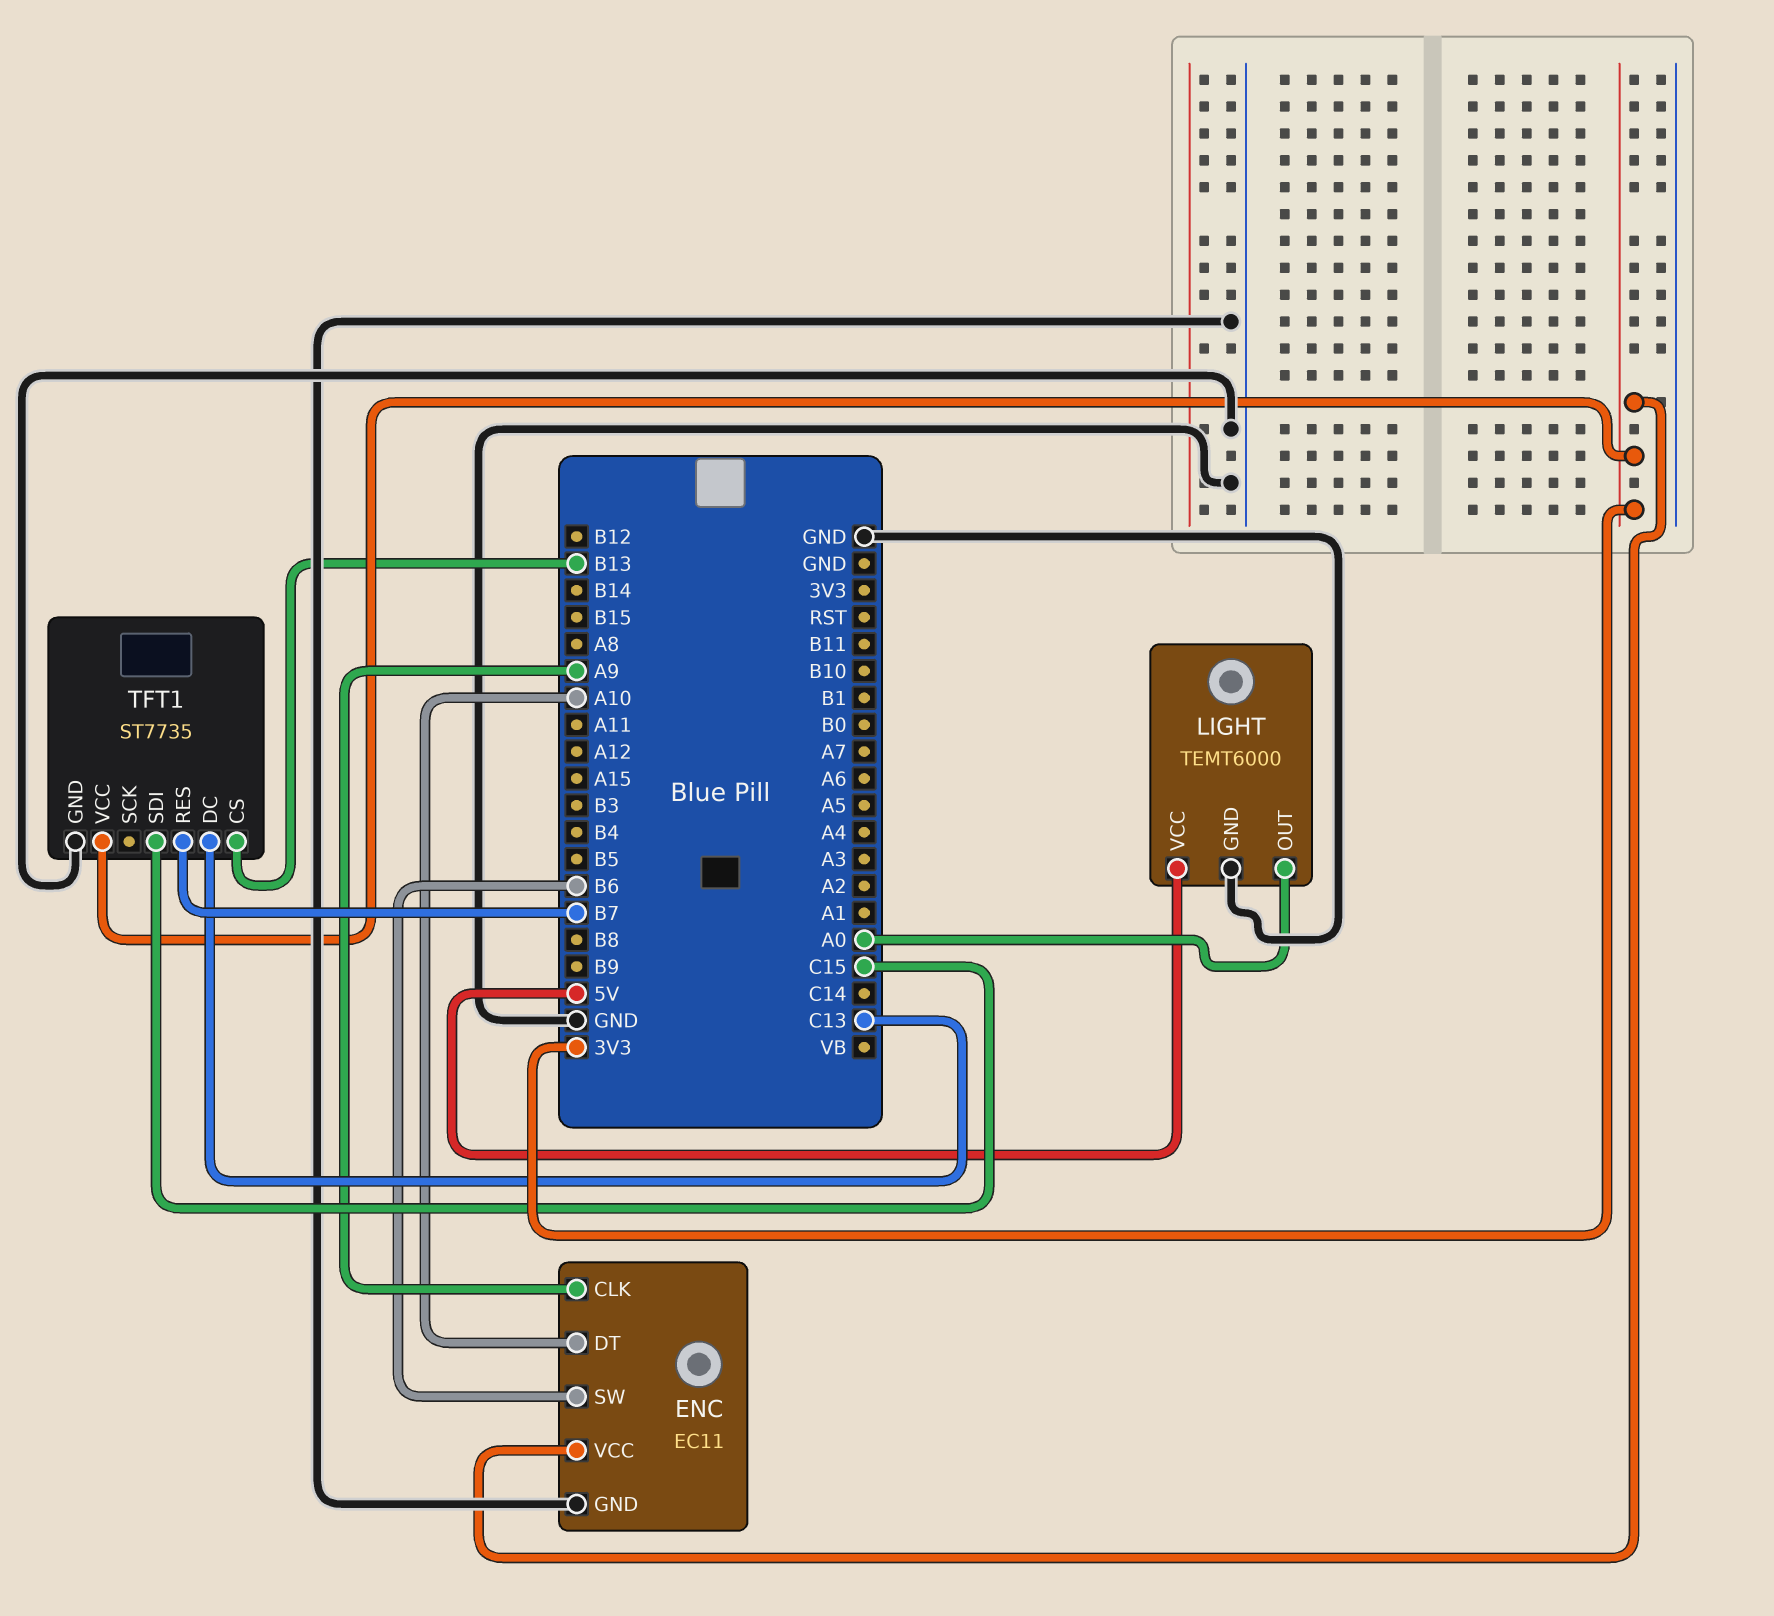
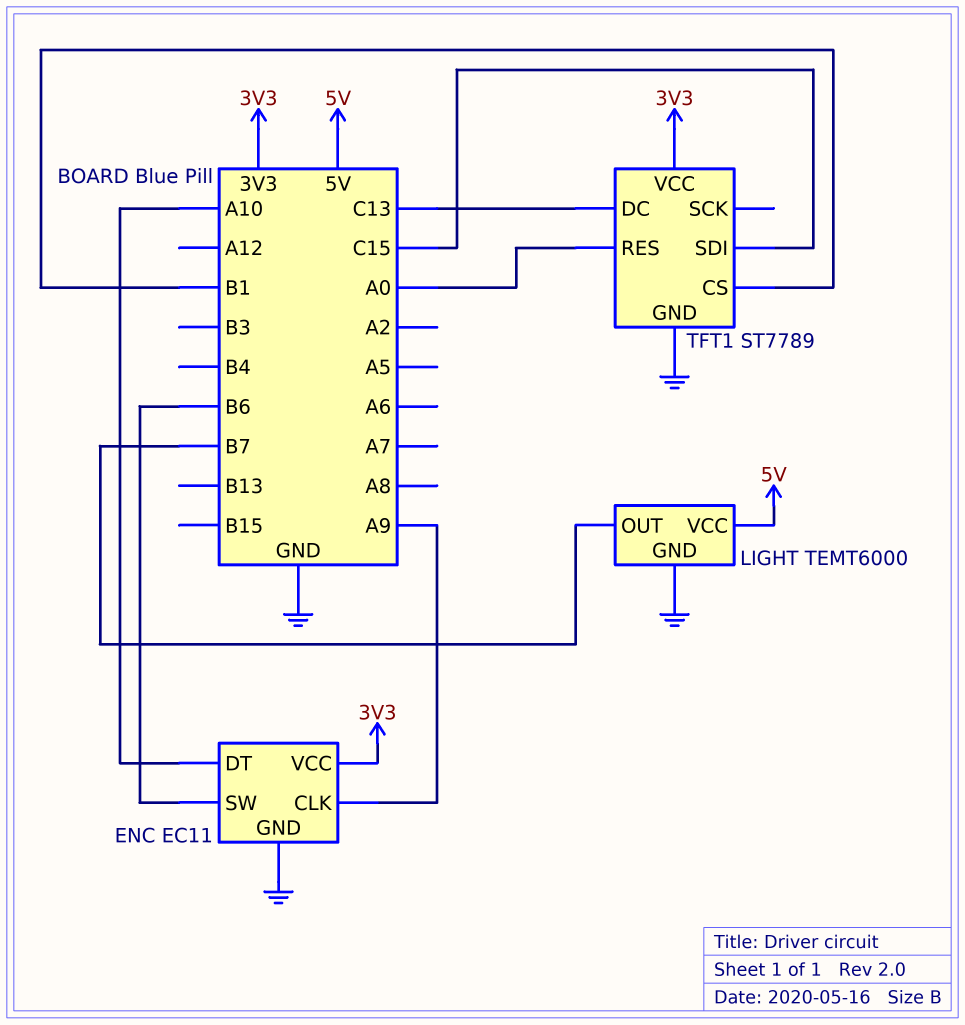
LIGHT pin OUT: A0 -> B7
TFT1: ST7735 -> ST7789
TFT1 pin CS: B13 -> B1
TFT1 pin RES: B7 -> A0

